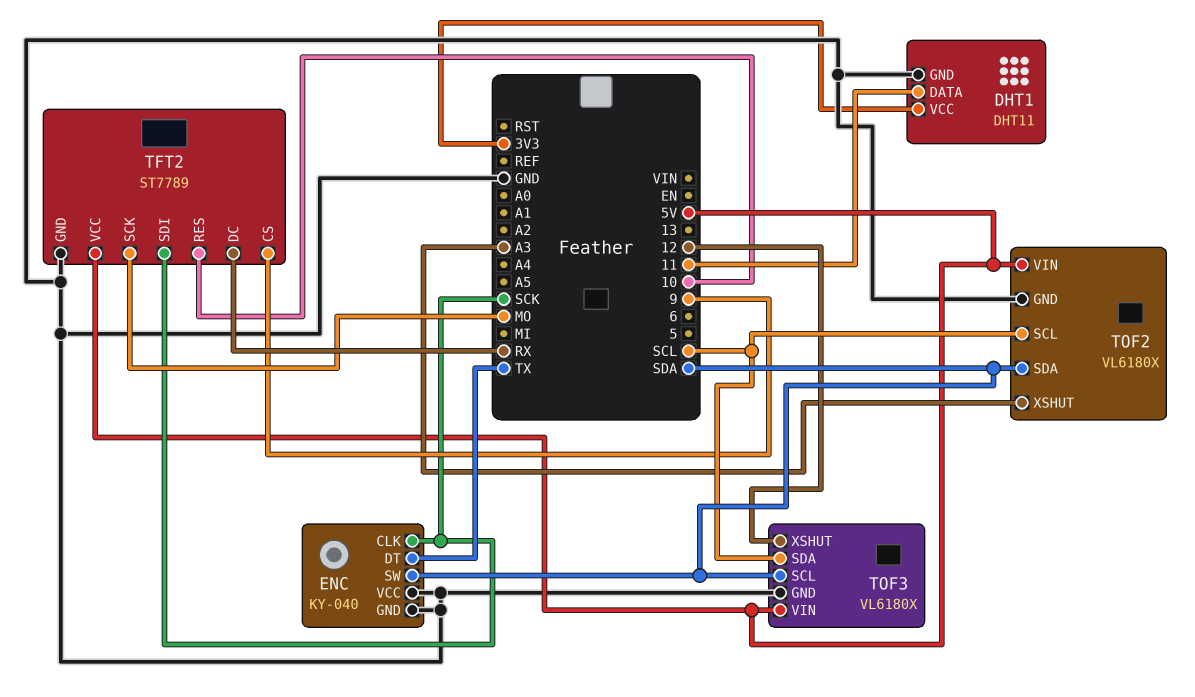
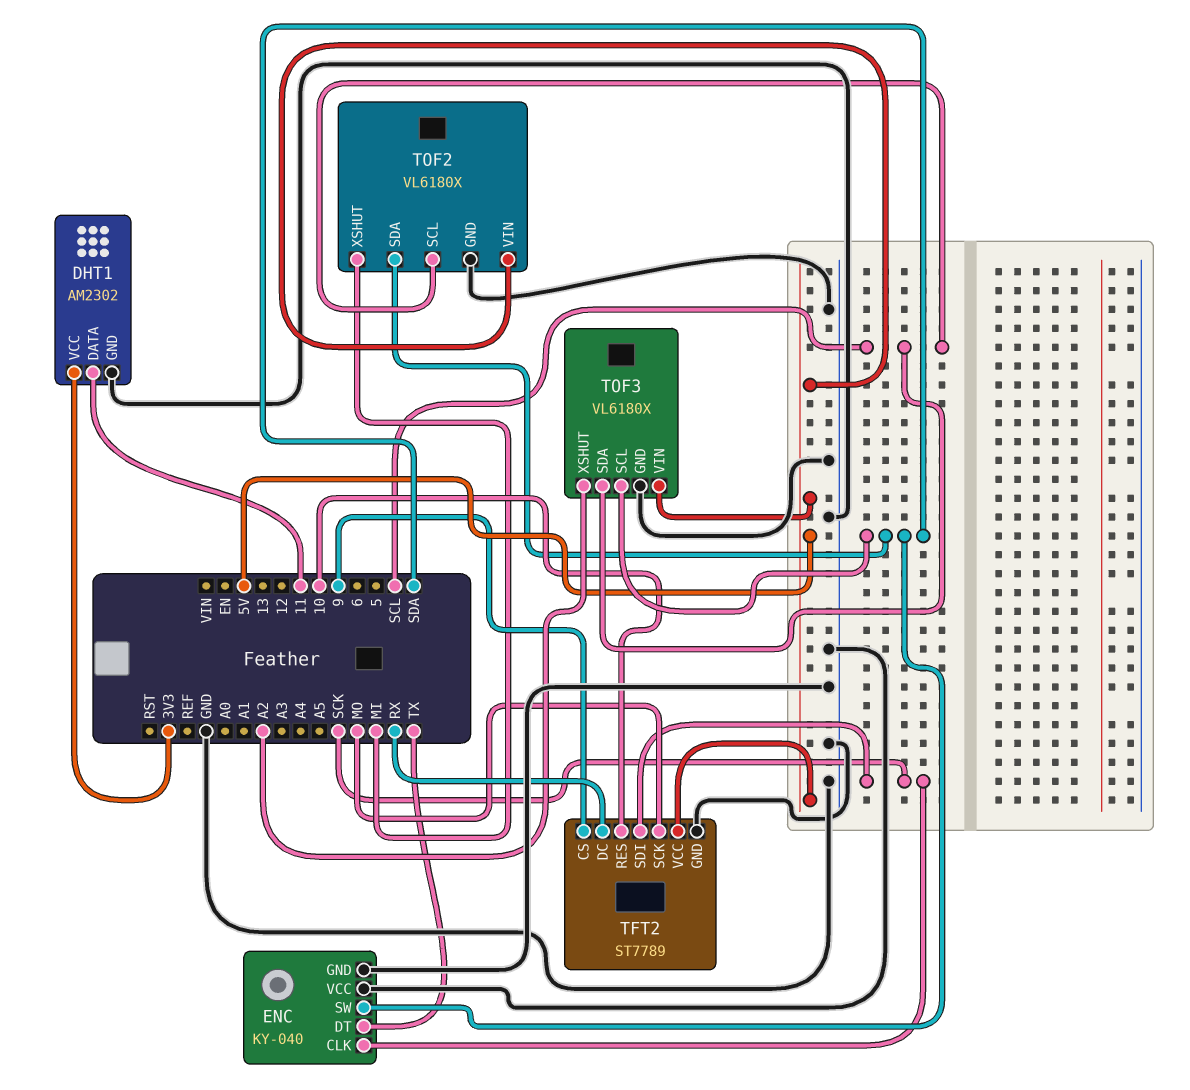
DHT1: DHT11 -> AM2302
TOF2 pin XSHUT: A3 -> MI
TOF3 pin XSHUT: 12 -> A2

